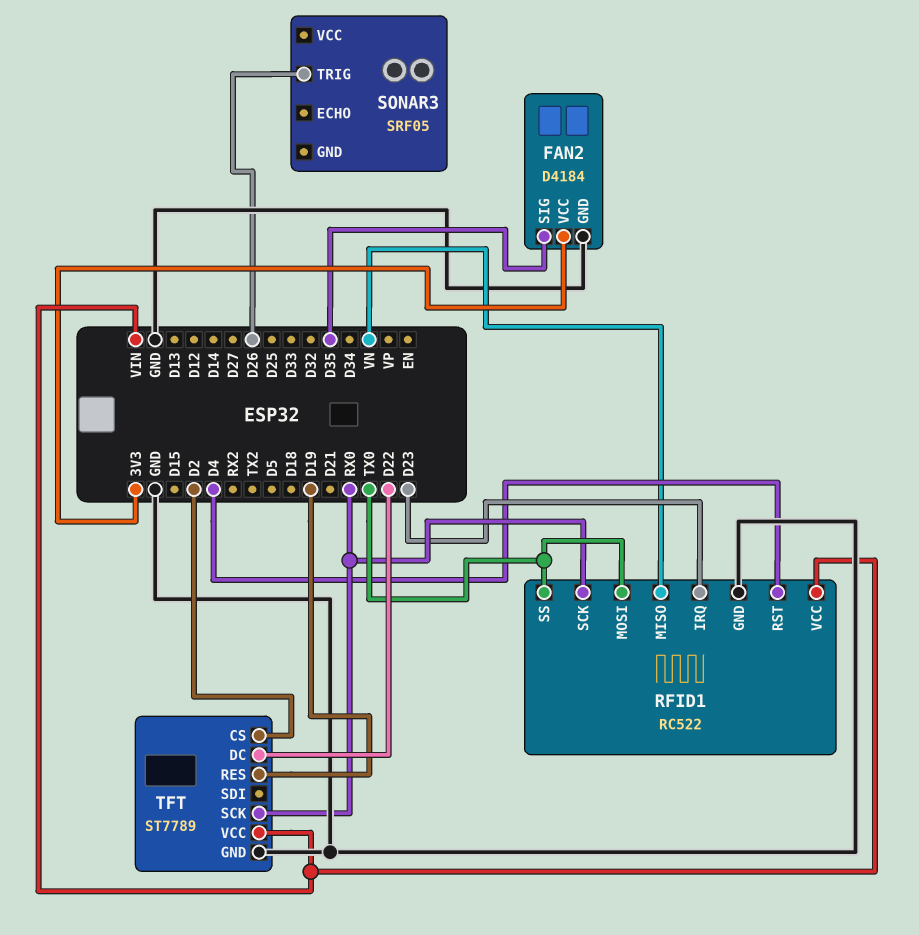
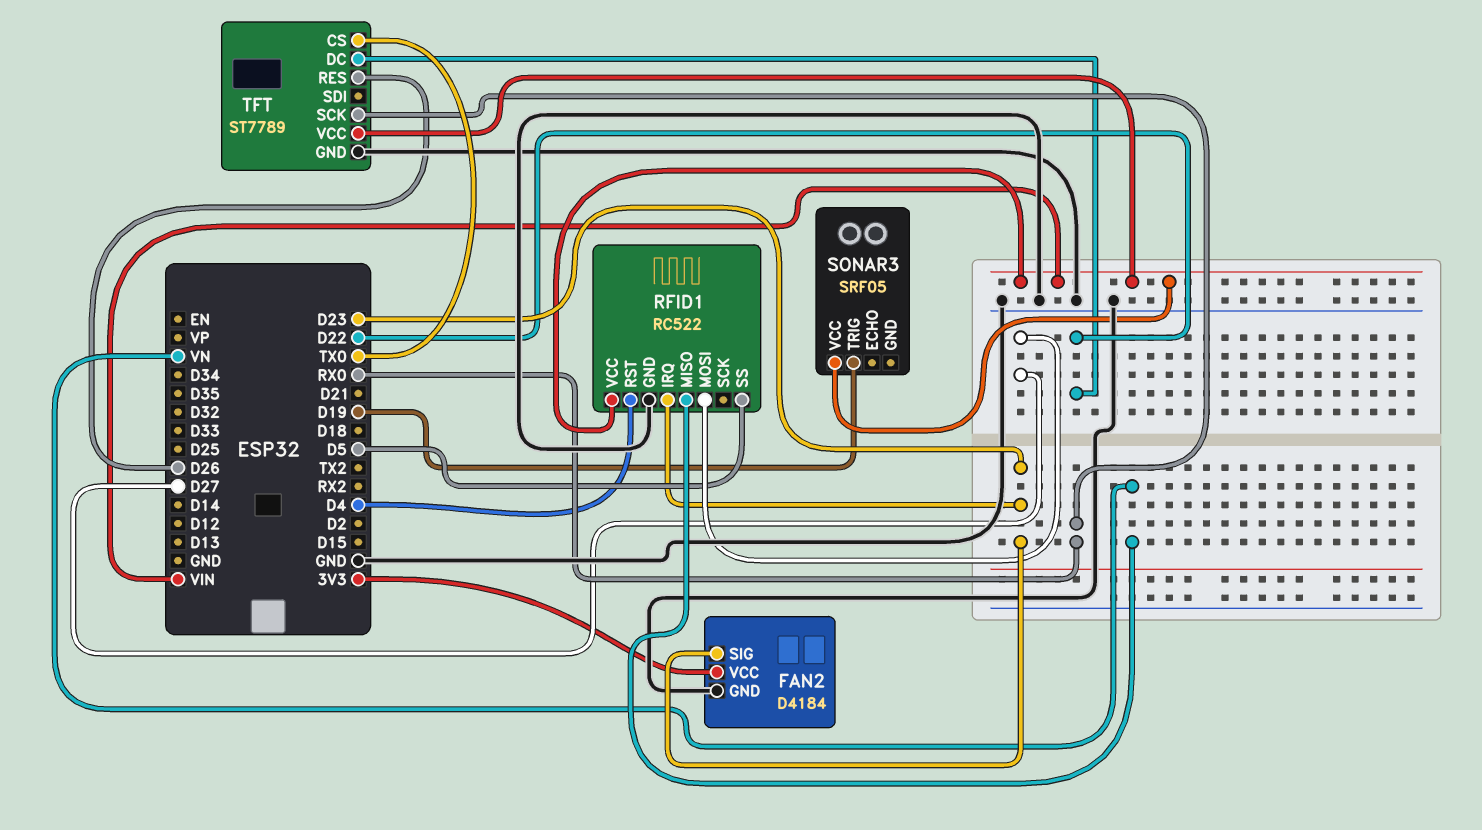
FAN2 pin SIG: D35 -> D23
RFID1 pin MOSI: TX0 -> D27
RFID1 pin SCK: RX0 -> none
RFID1 pin SS: TX0 -> D5
SONAR3 pin TRIG: D26 -> D19
SONAR3 pin VCC: none -> VIN
TFT pin CS: D2 -> TX0
TFT pin RES: D19 -> D26

